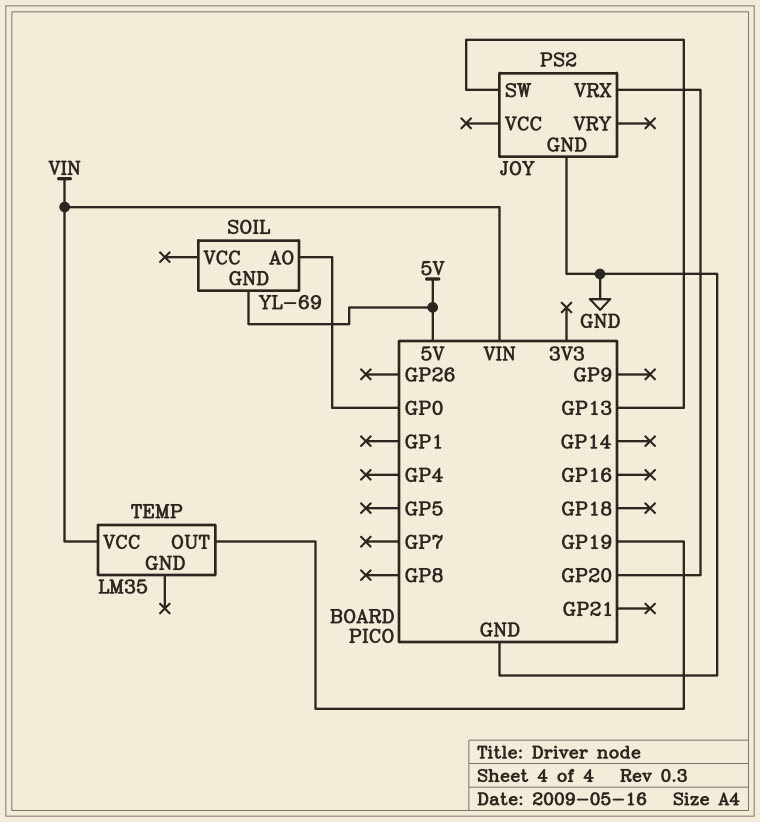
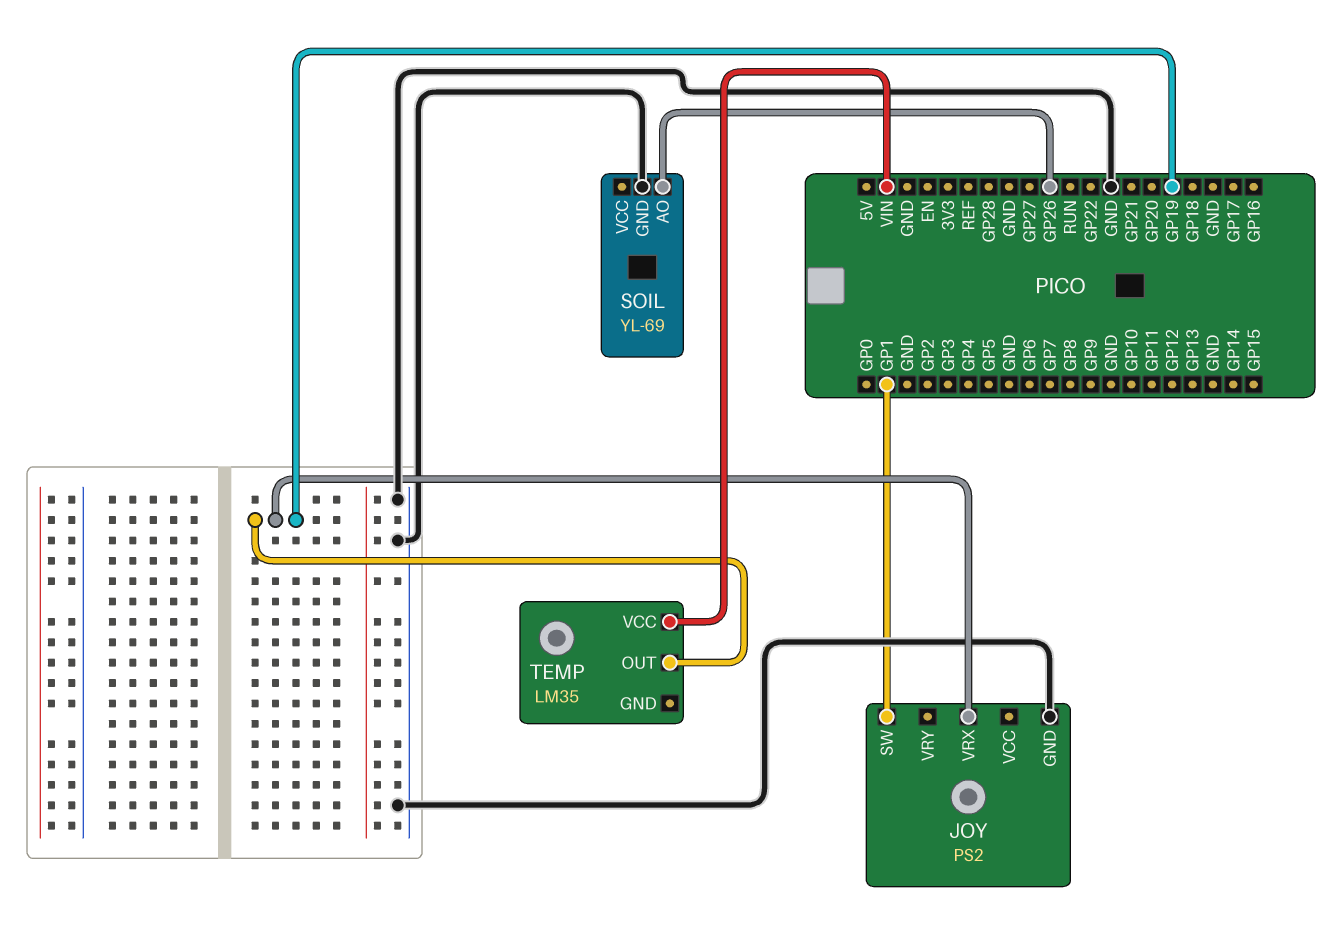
JOY pin SW: GP13 -> GP1
JOY pin VRX: GP20 -> GP19
SOIL pin AO: GP0 -> GP26
SOIL pin GND: 5V -> GND

